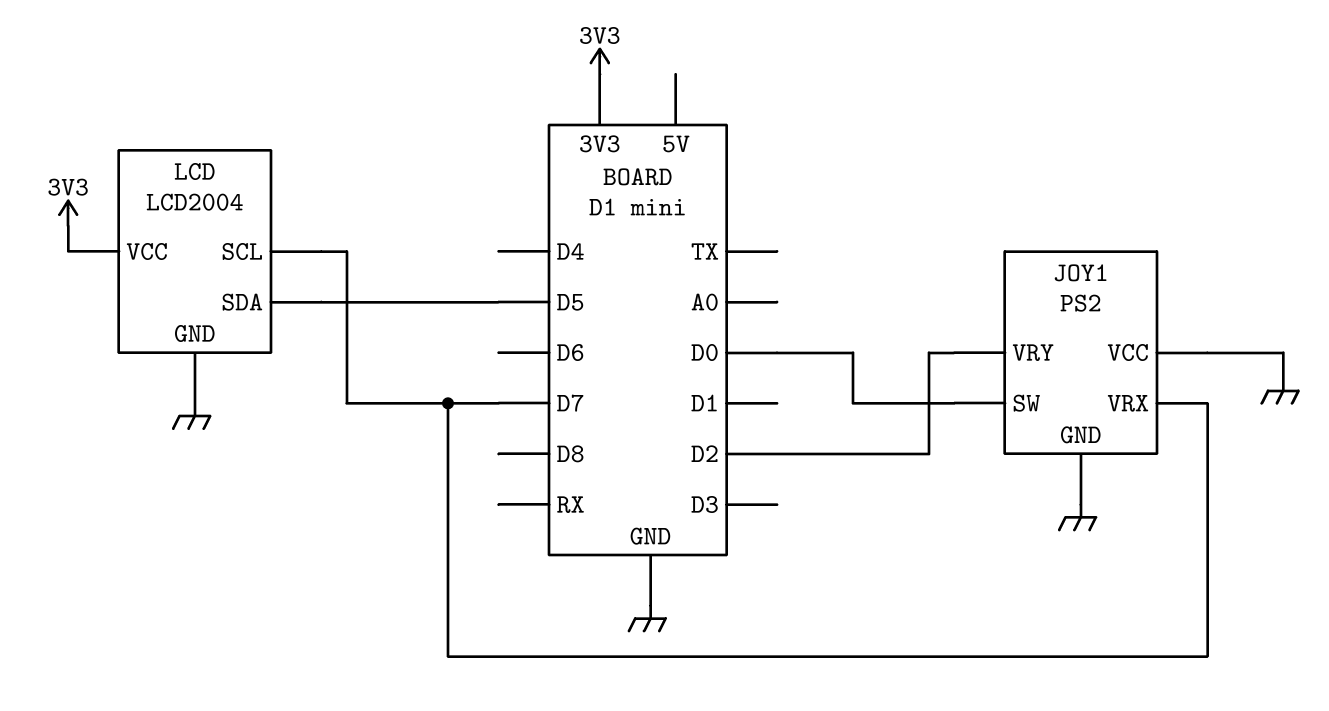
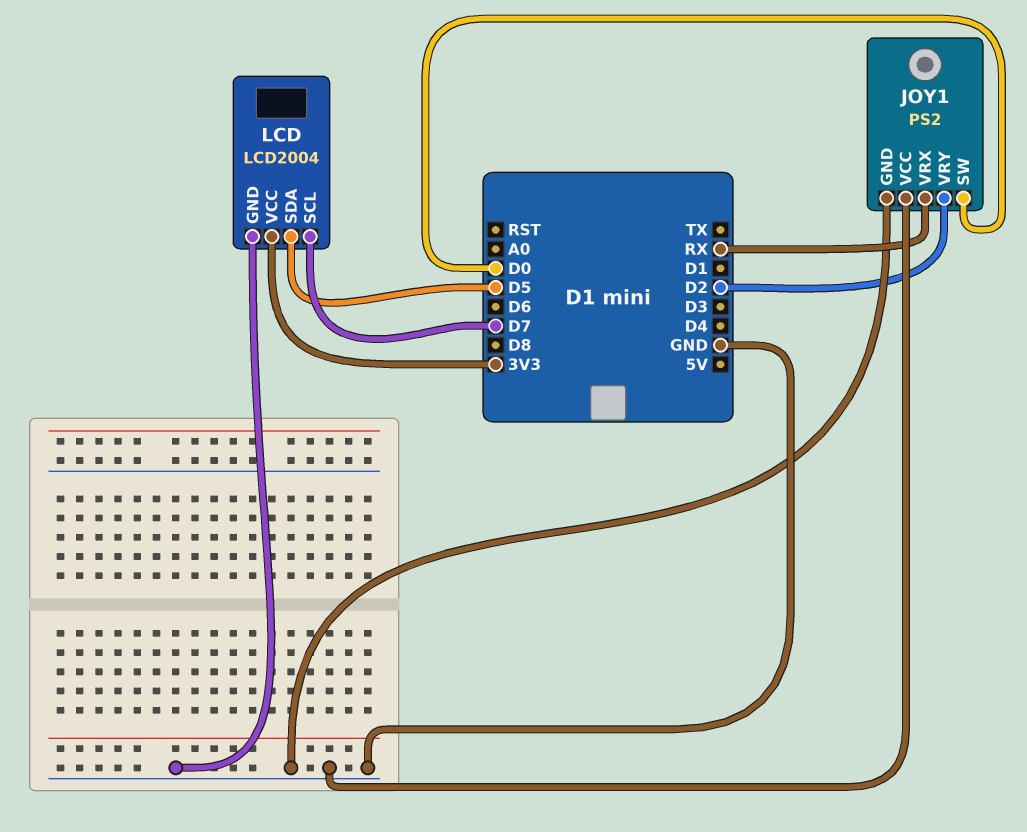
JOY1 pin VRX: D7 -> RX

